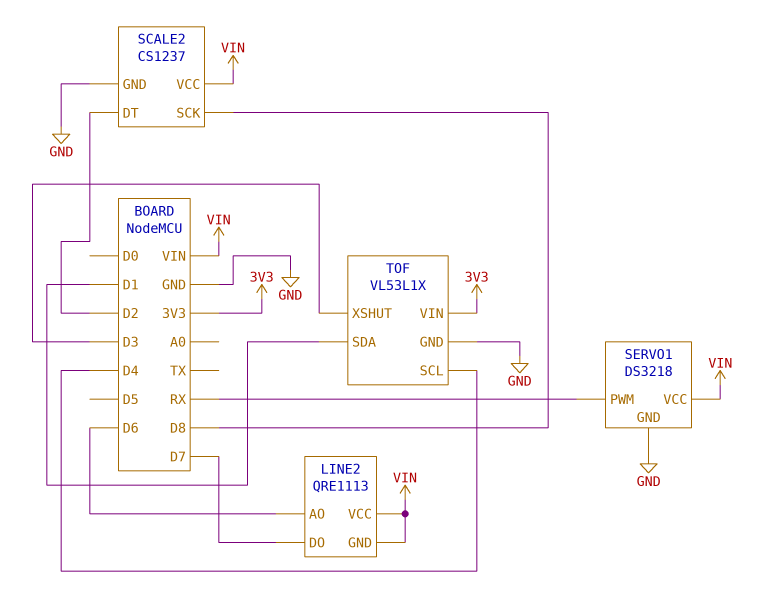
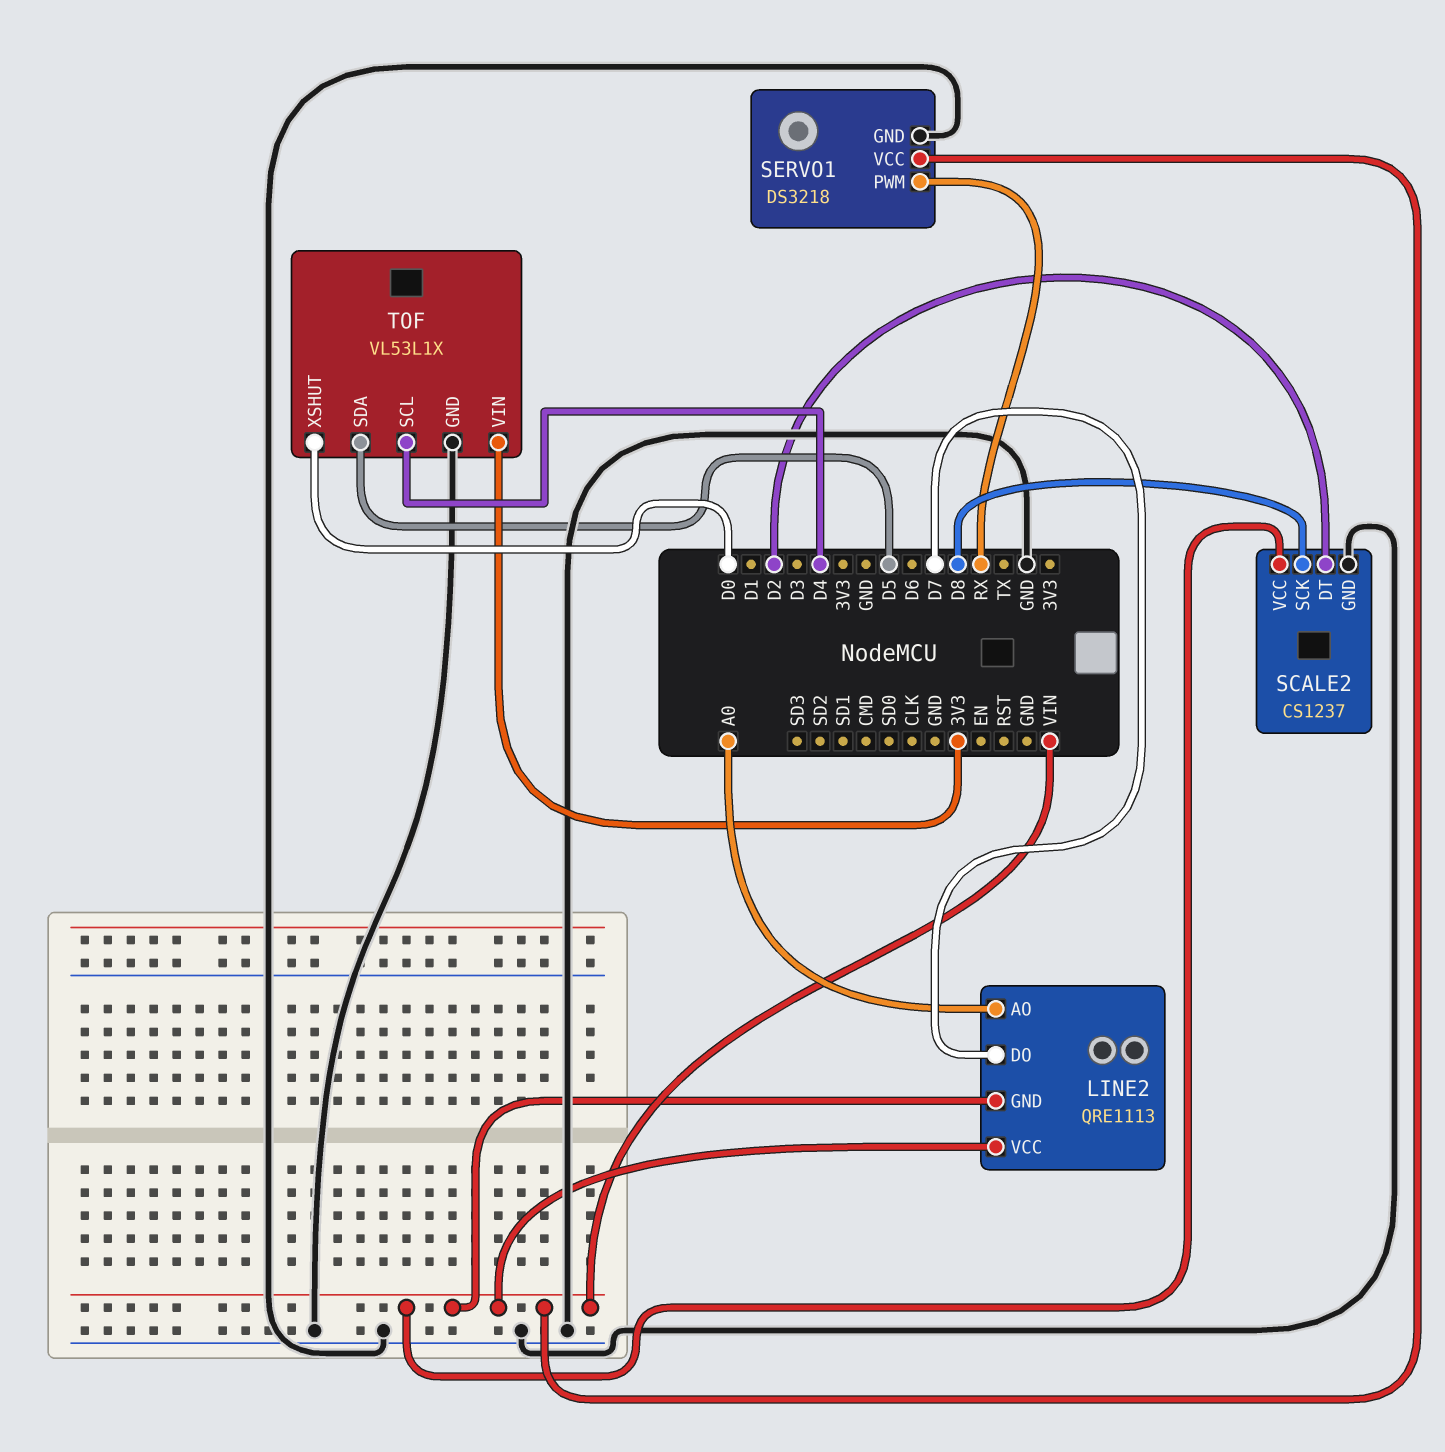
LINE2 pin AO: D6 -> A0
TOF pin SDA: D1 -> D5
TOF pin XSHUT: D3 -> D0

